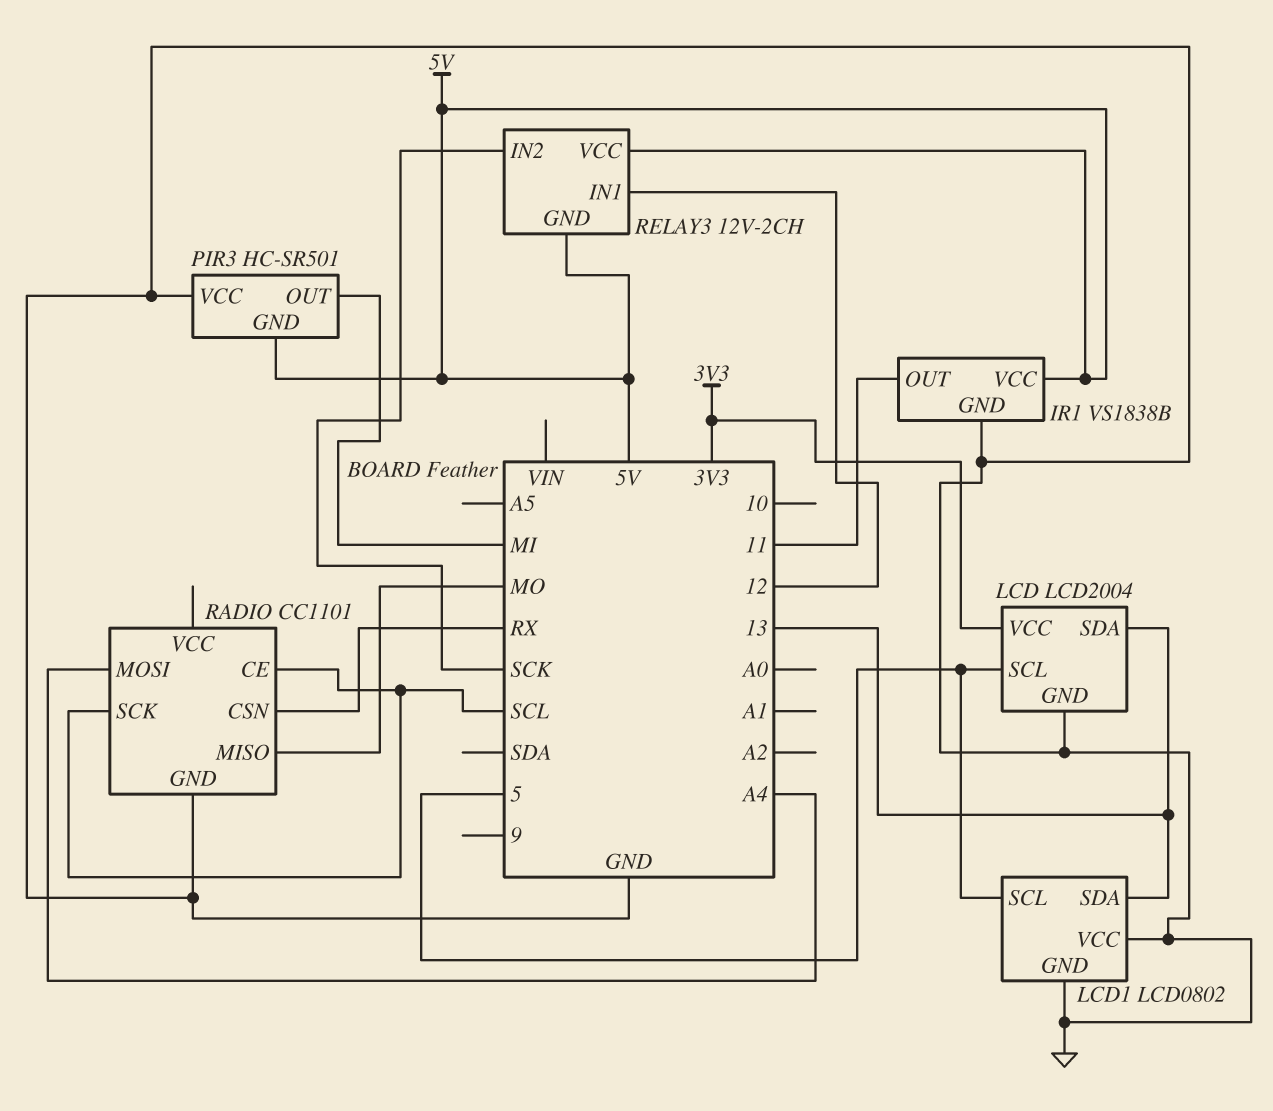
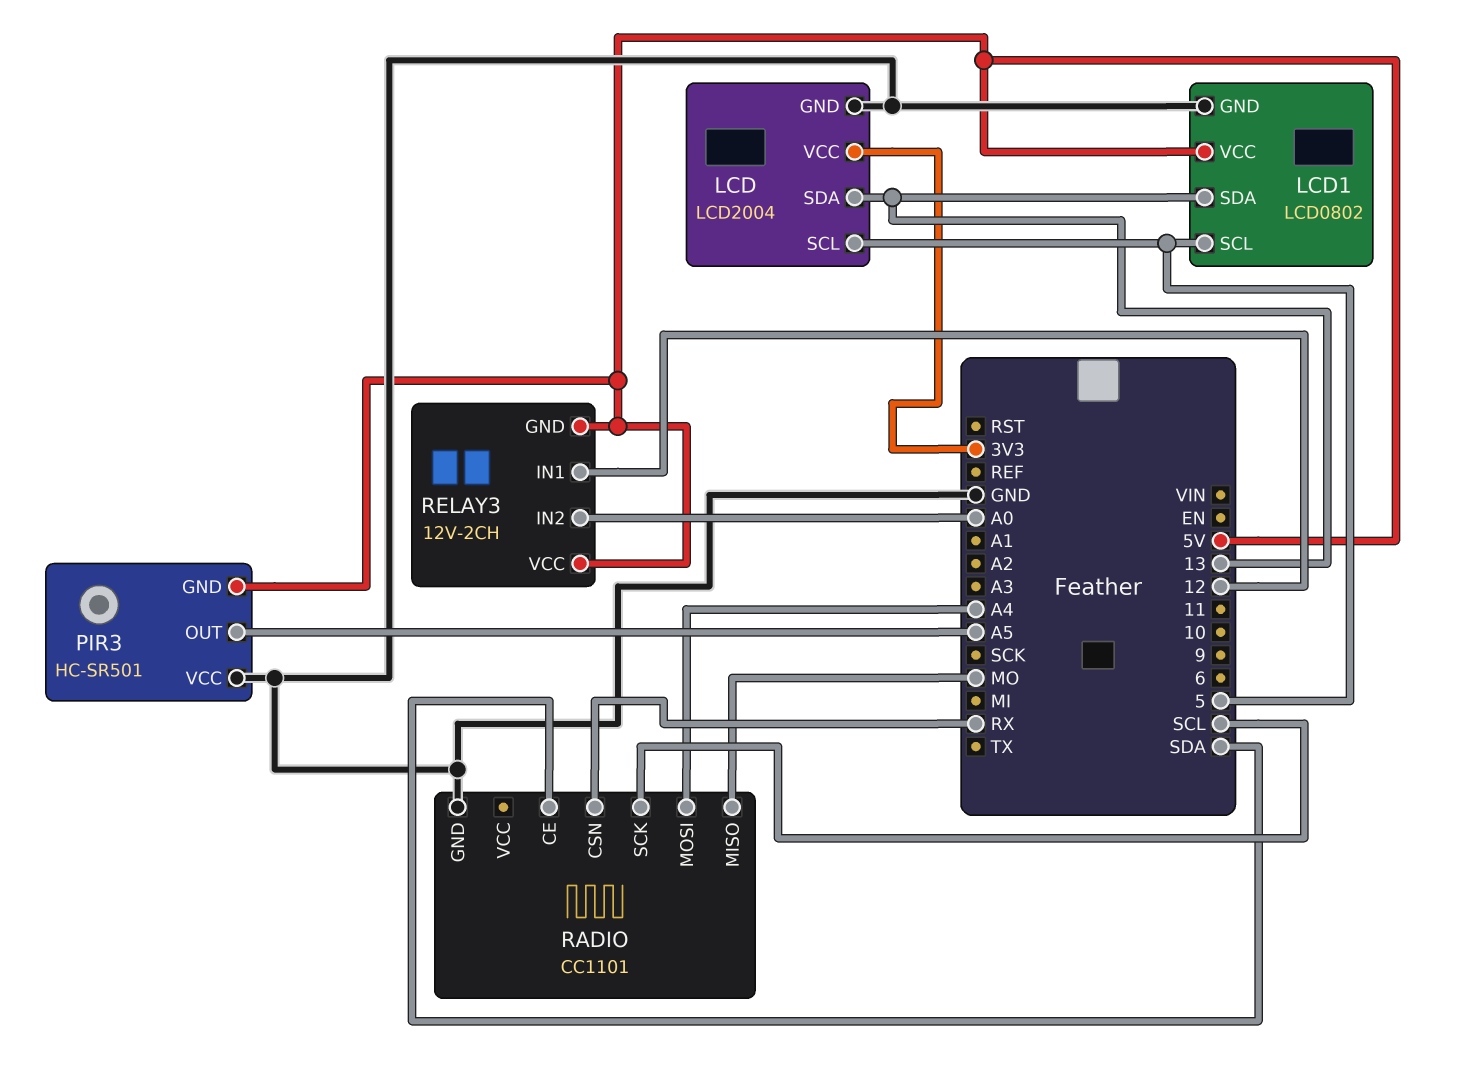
IR1: VS1838B -> none
IR1 pin GND: GND -> none
IR1 pin OUT: 11 -> none
IR1 pin VCC: 5V -> none
LCD1 pin VCC: GND -> 5V
PIR3 pin OUT: MI -> A5
RADIO pin CE: SCL -> SDA
RELAY3 pin IN2: SCK -> A0

